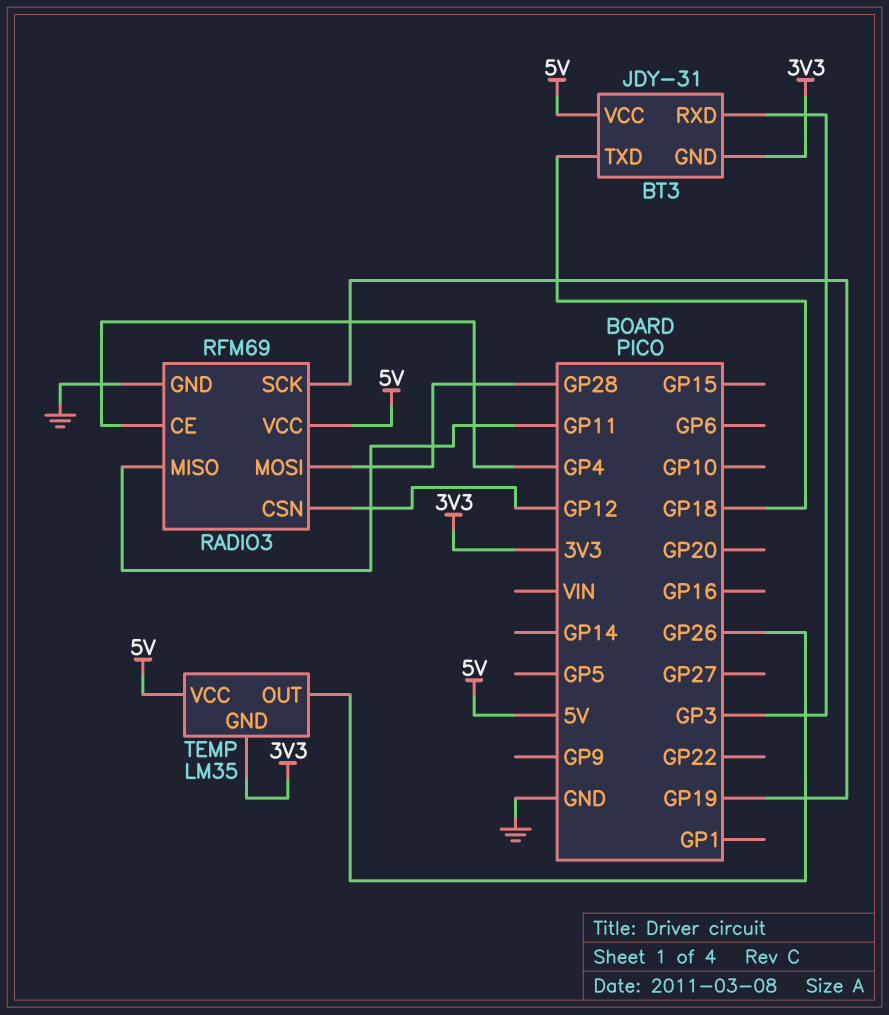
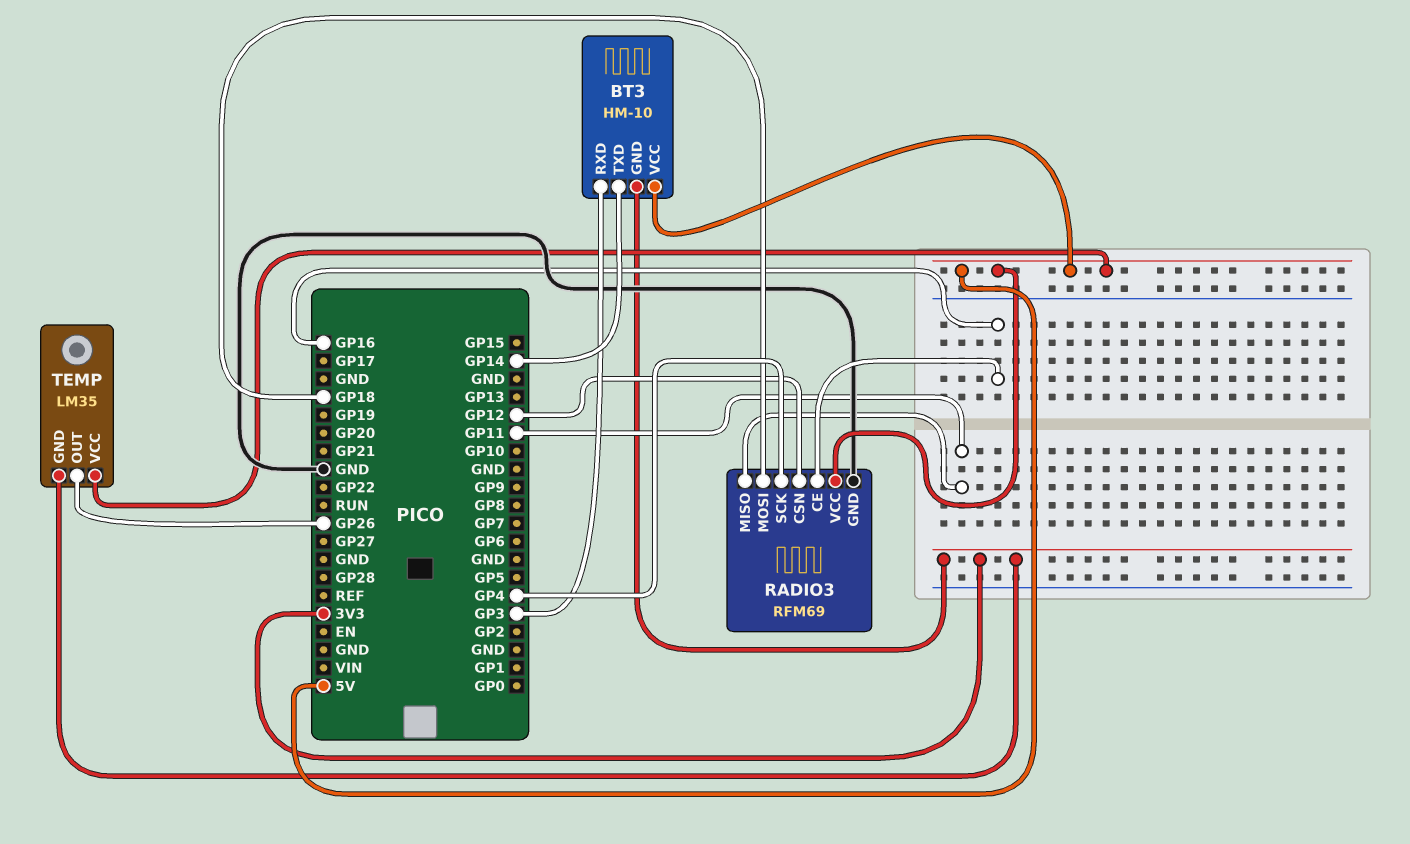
BT3: JDY-31 -> HM-10
BT3 pin TXD: GP18 -> GP14
RADIO3 pin CE: GP4 -> GP16
RADIO3 pin MOSI: GP28 -> GP18
RADIO3 pin SCK: GP19 -> GP4

